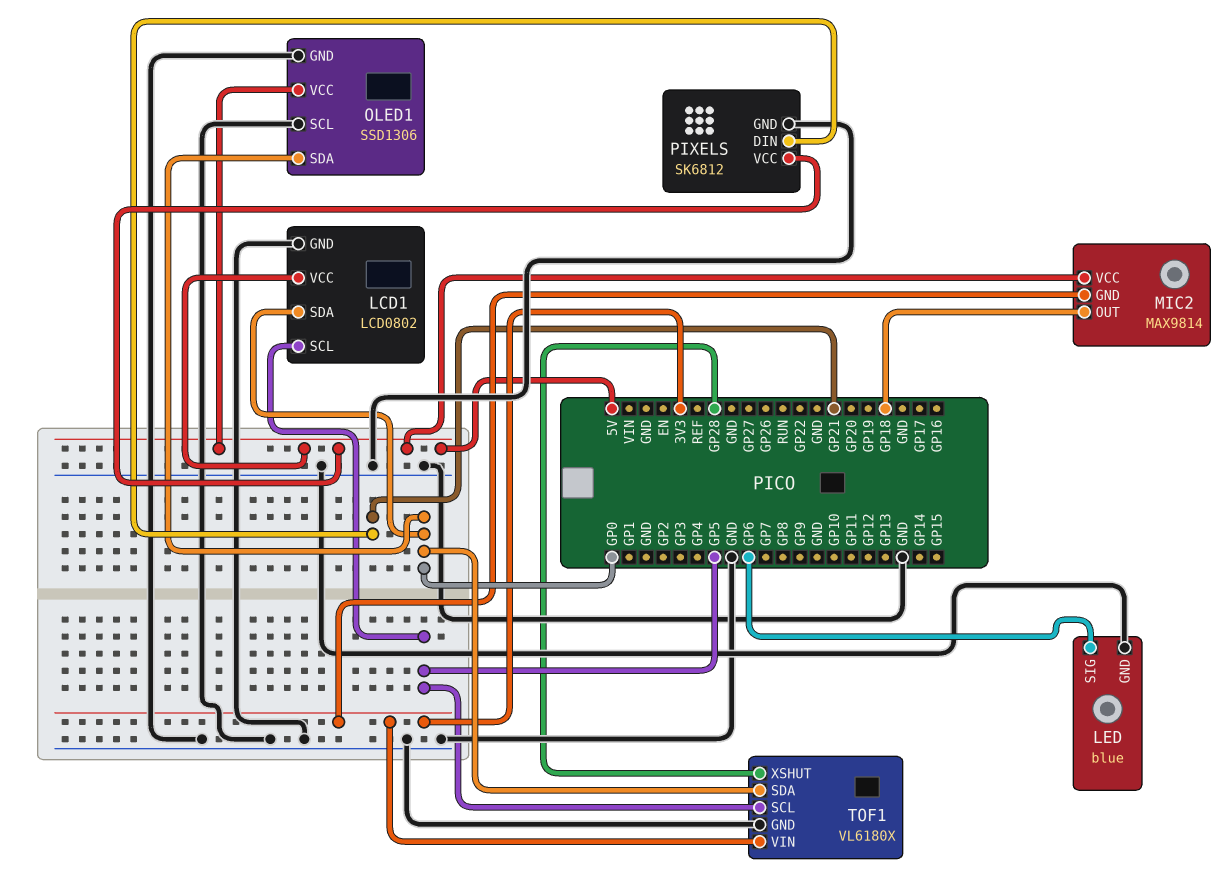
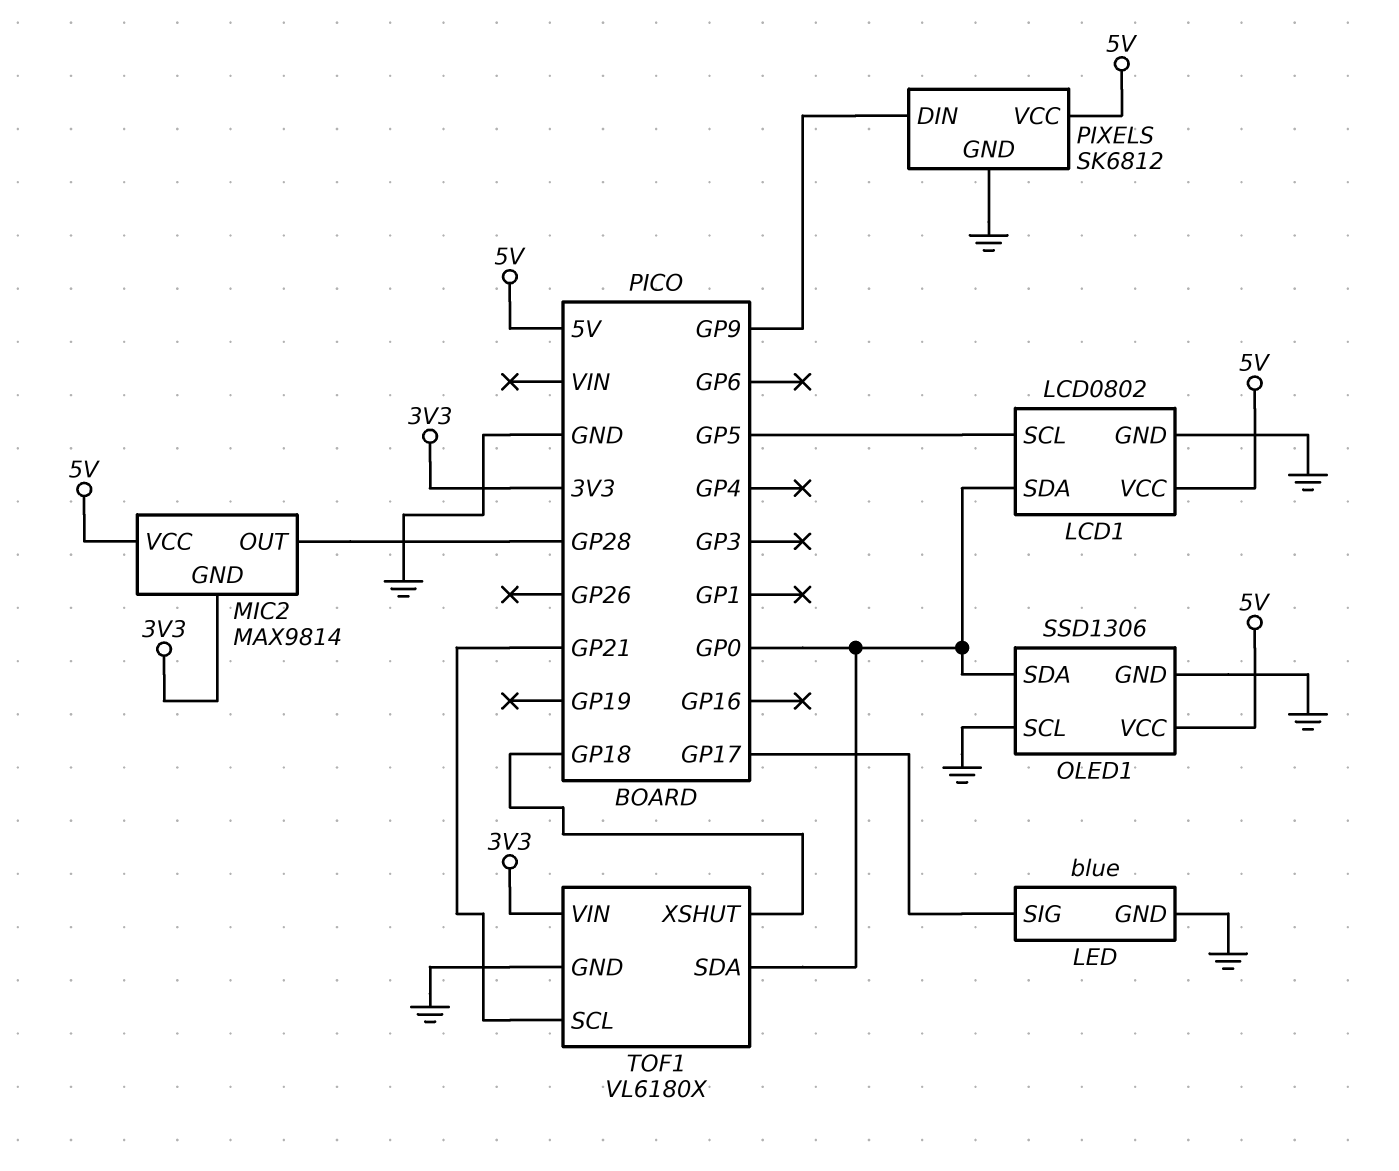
LED pin SIG: GP6 -> GP17
MIC2 pin OUT: GP18 -> GP28
PIXELS pin DIN: GP21 -> GP9
TOF1 pin SCL: GP5 -> GP21
TOF1 pin XSHUT: GP28 -> GP18

